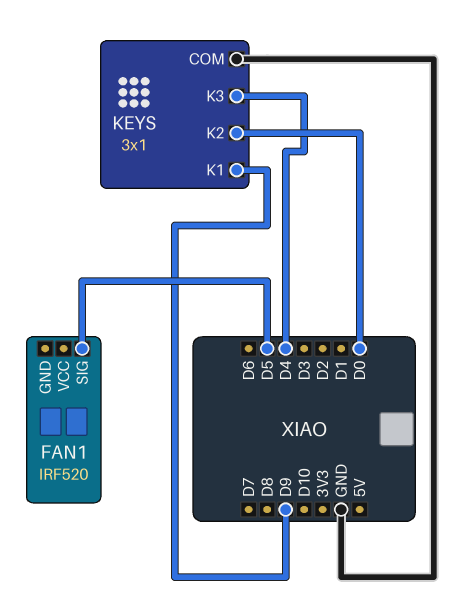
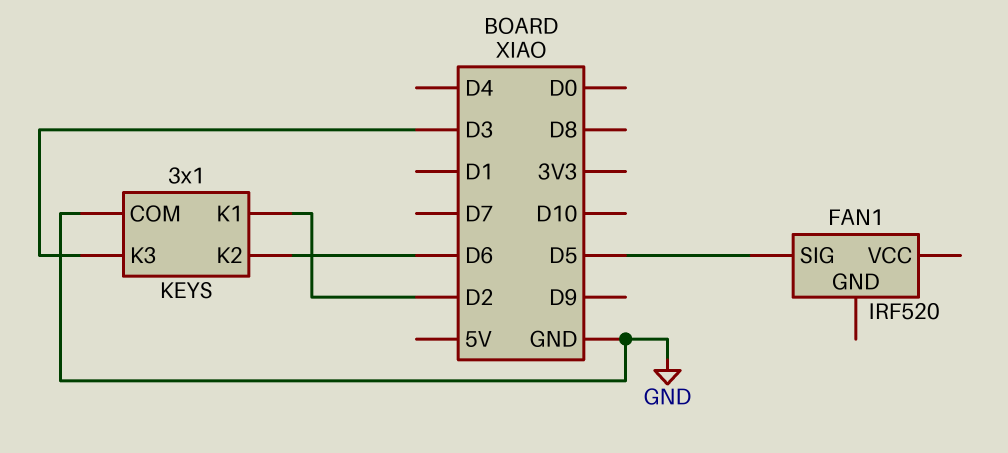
KEYS pin K1: D9 -> D2
KEYS pin K2: D0 -> D6
KEYS pin K3: D4 -> D3

